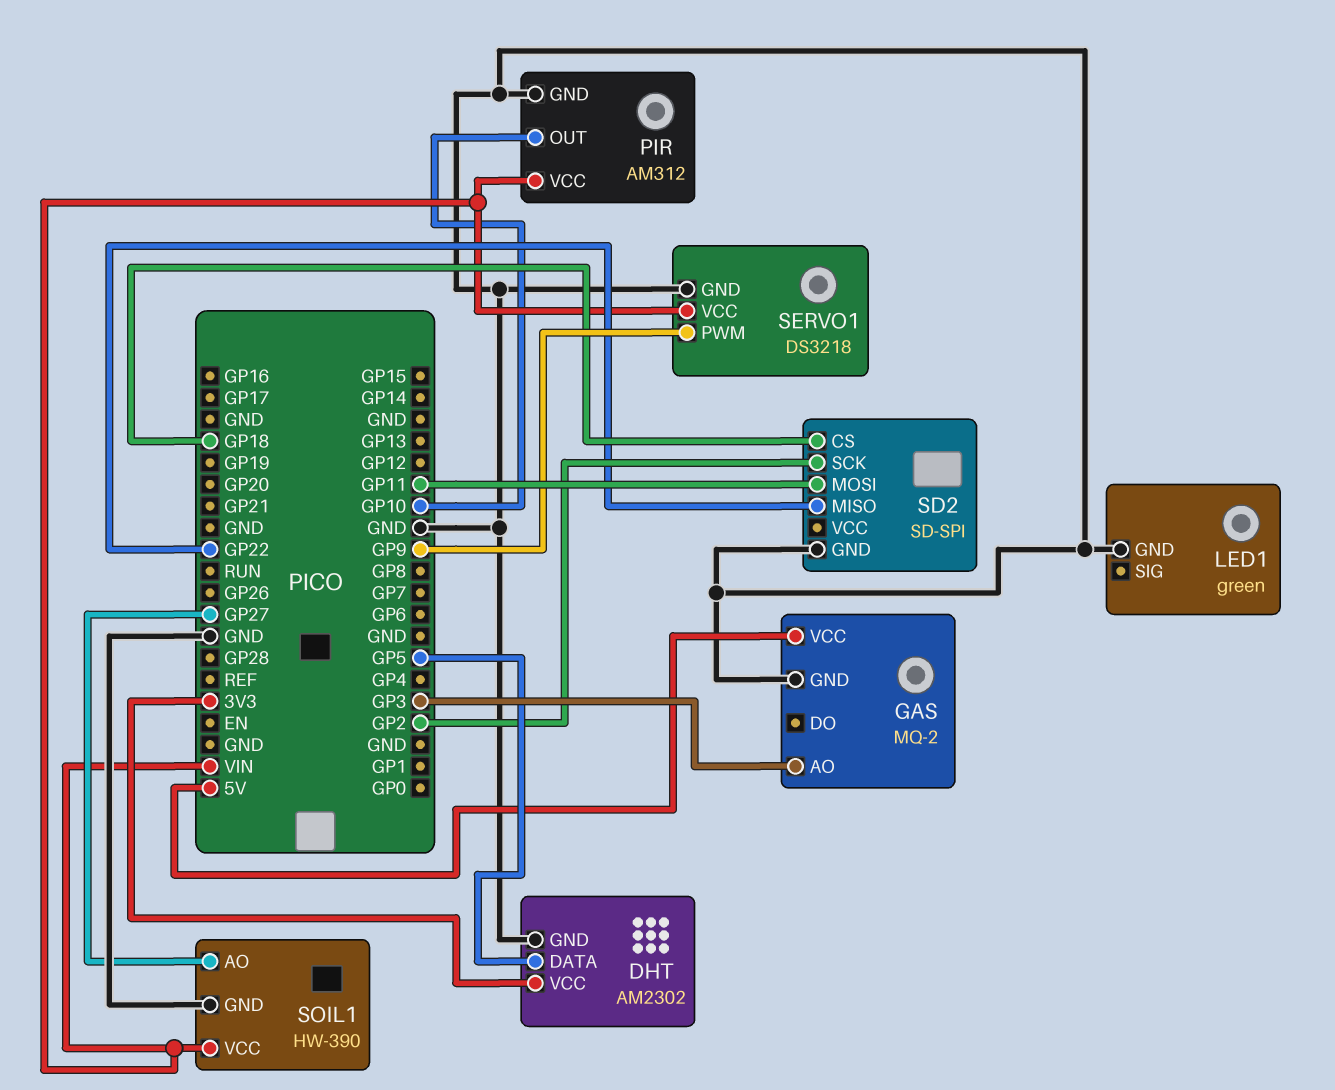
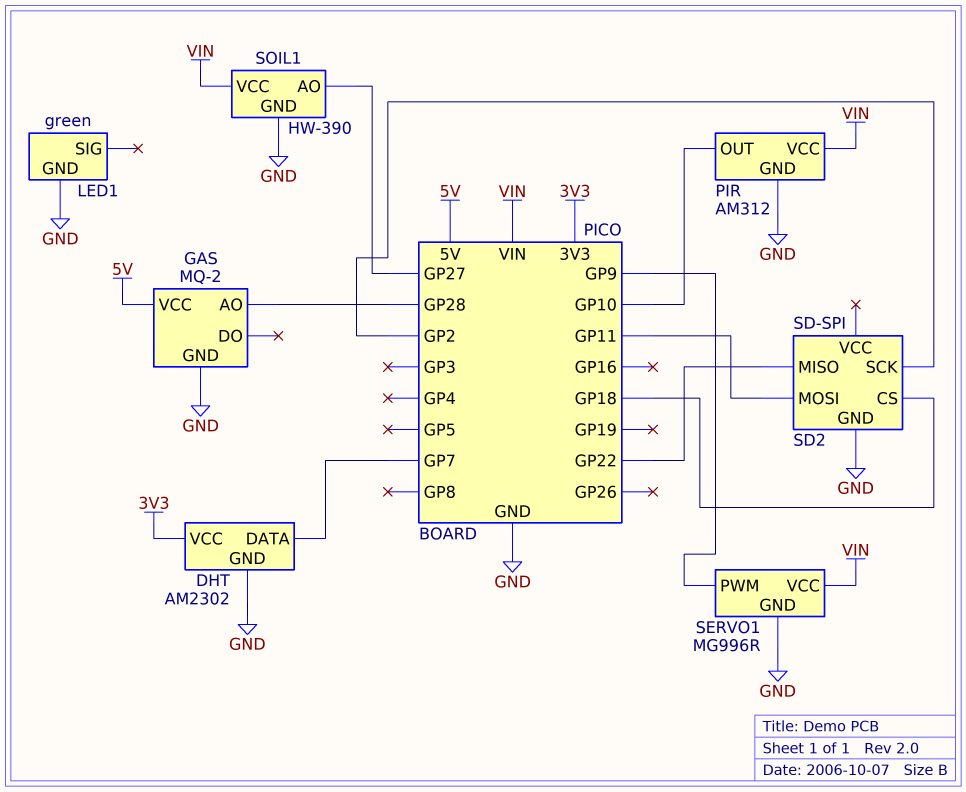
DHT pin DATA: GP5 -> GP7
GAS pin AO: GP3 -> GP28
SERVO1: DS3218 -> MG996R

